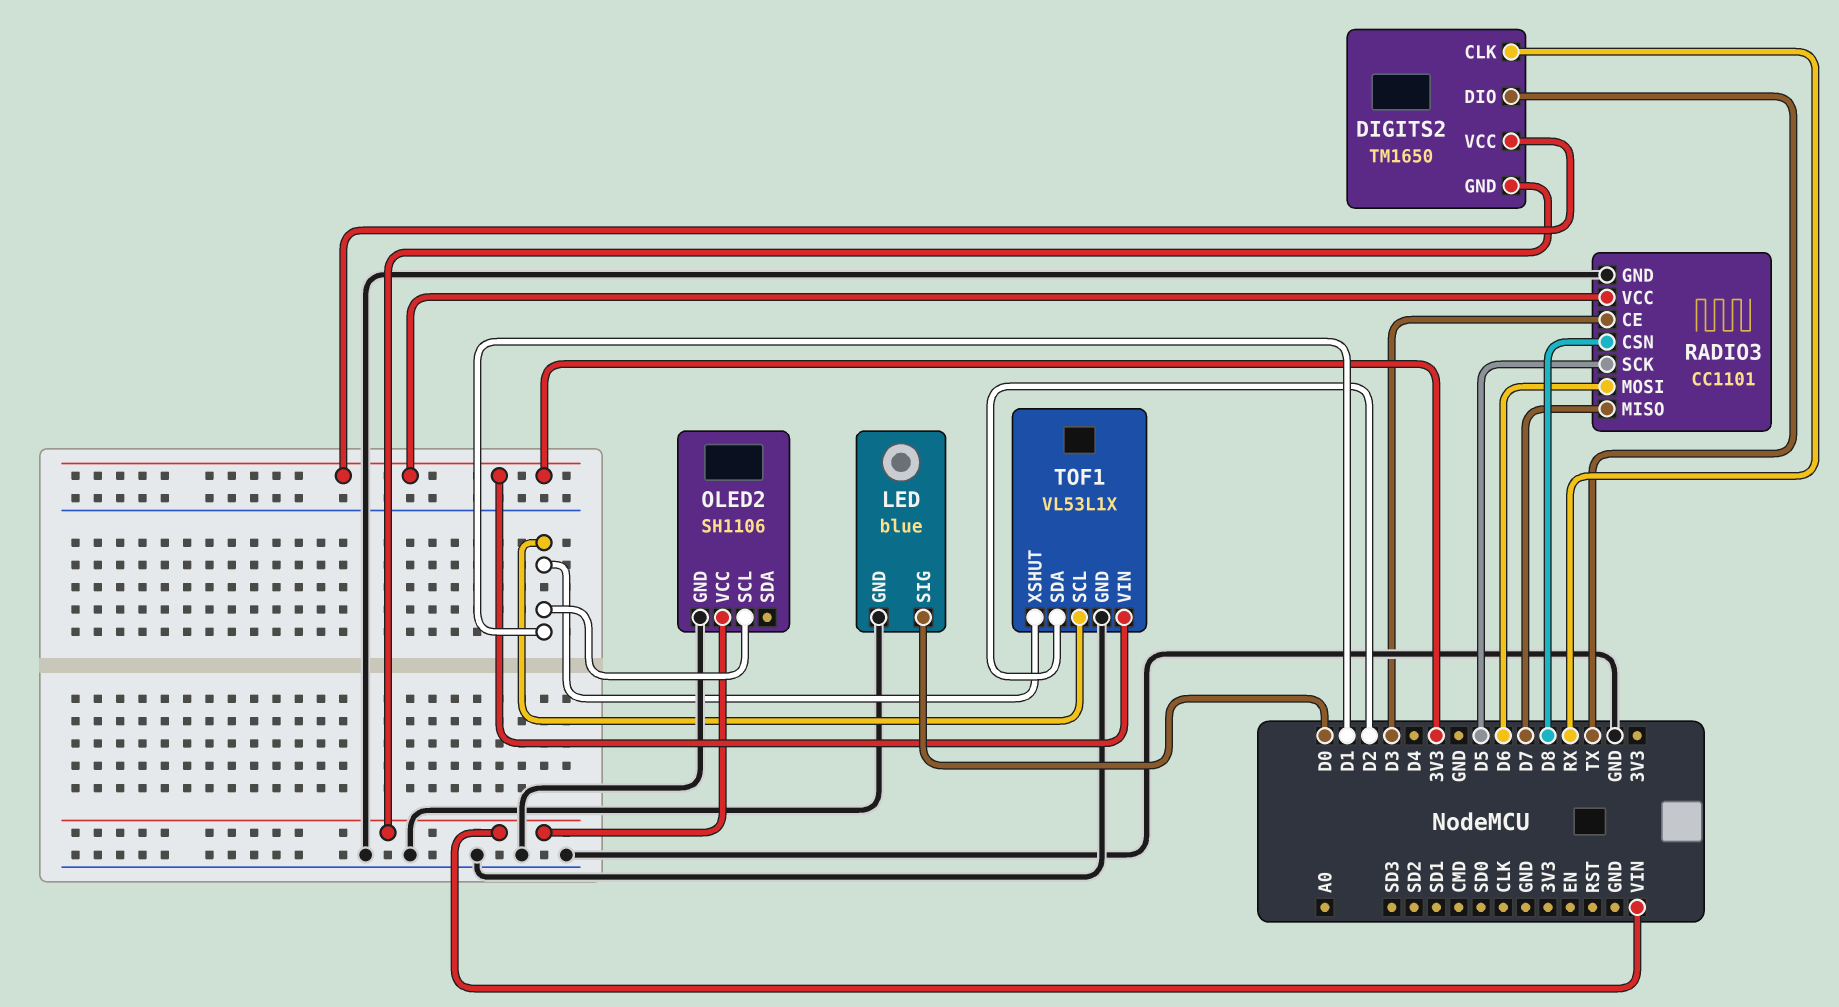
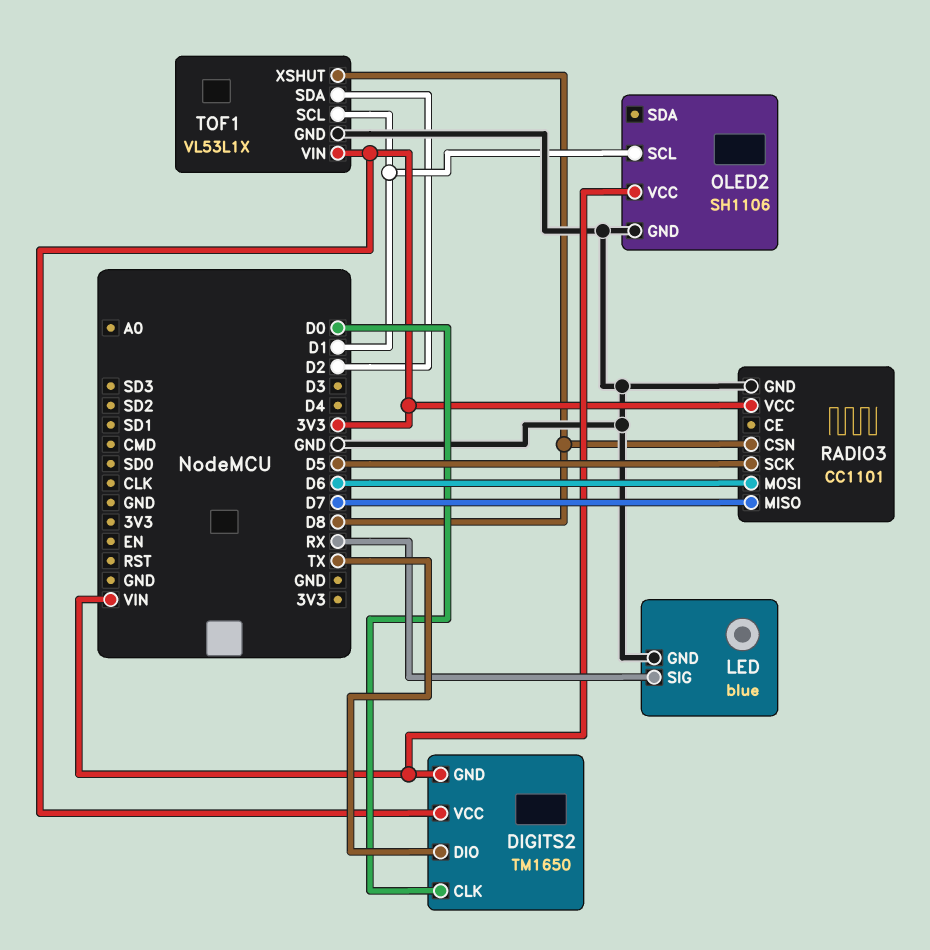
DIGITS2 pin CLK: RX -> D0
LED pin SIG: D0 -> RX
RADIO3 pin CE: D3 -> none
TOF1 pin XSHUT: D1 -> D8

